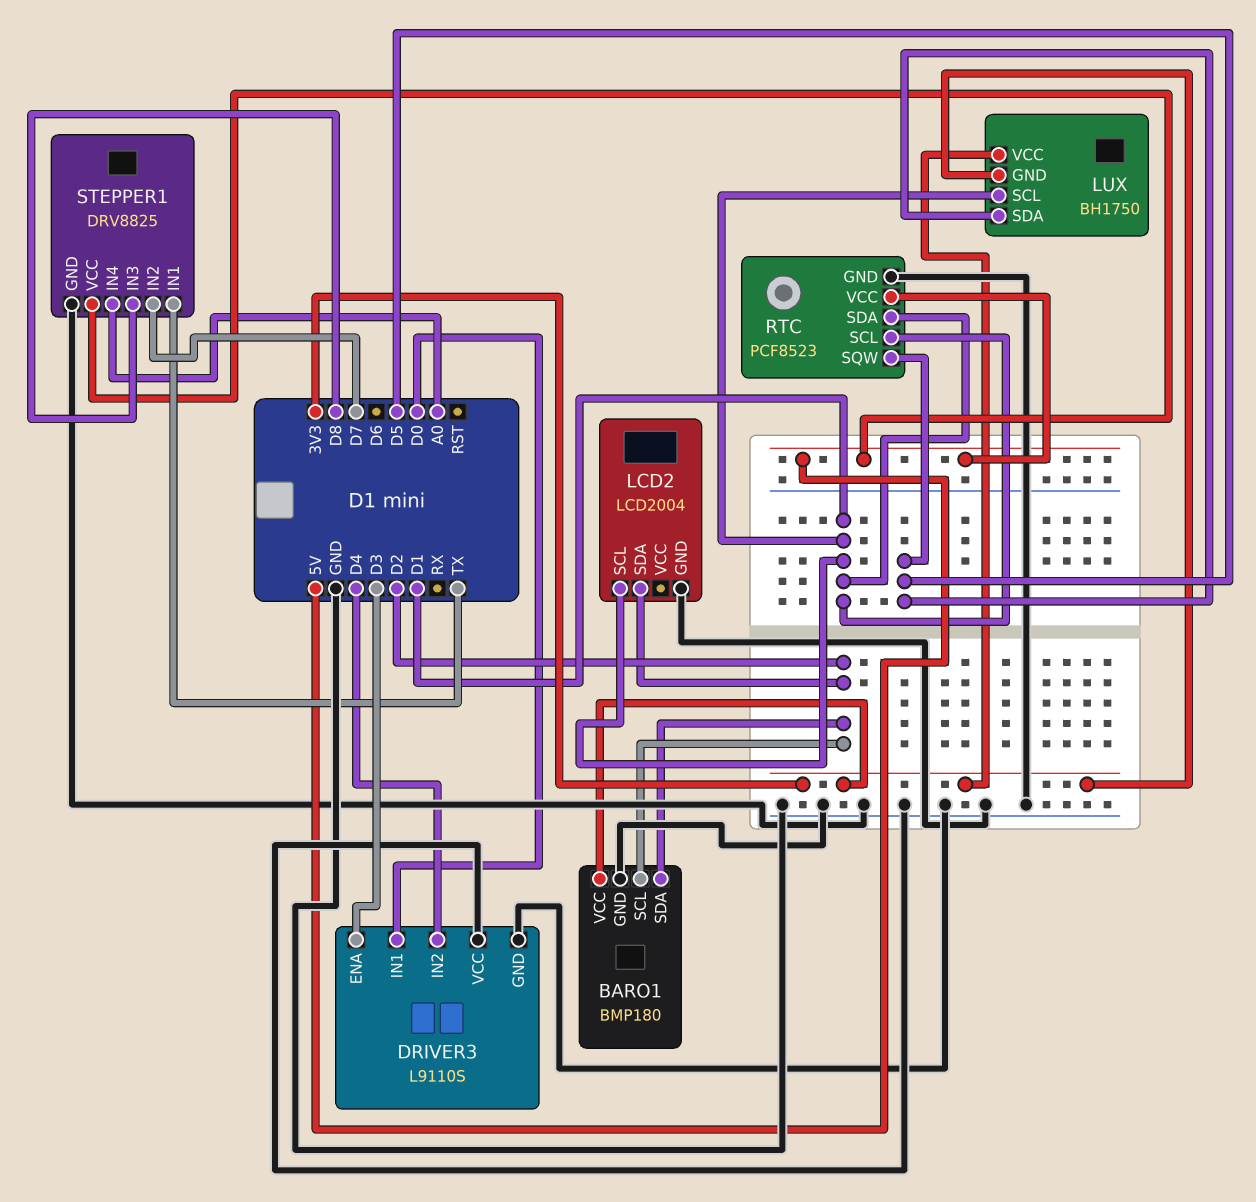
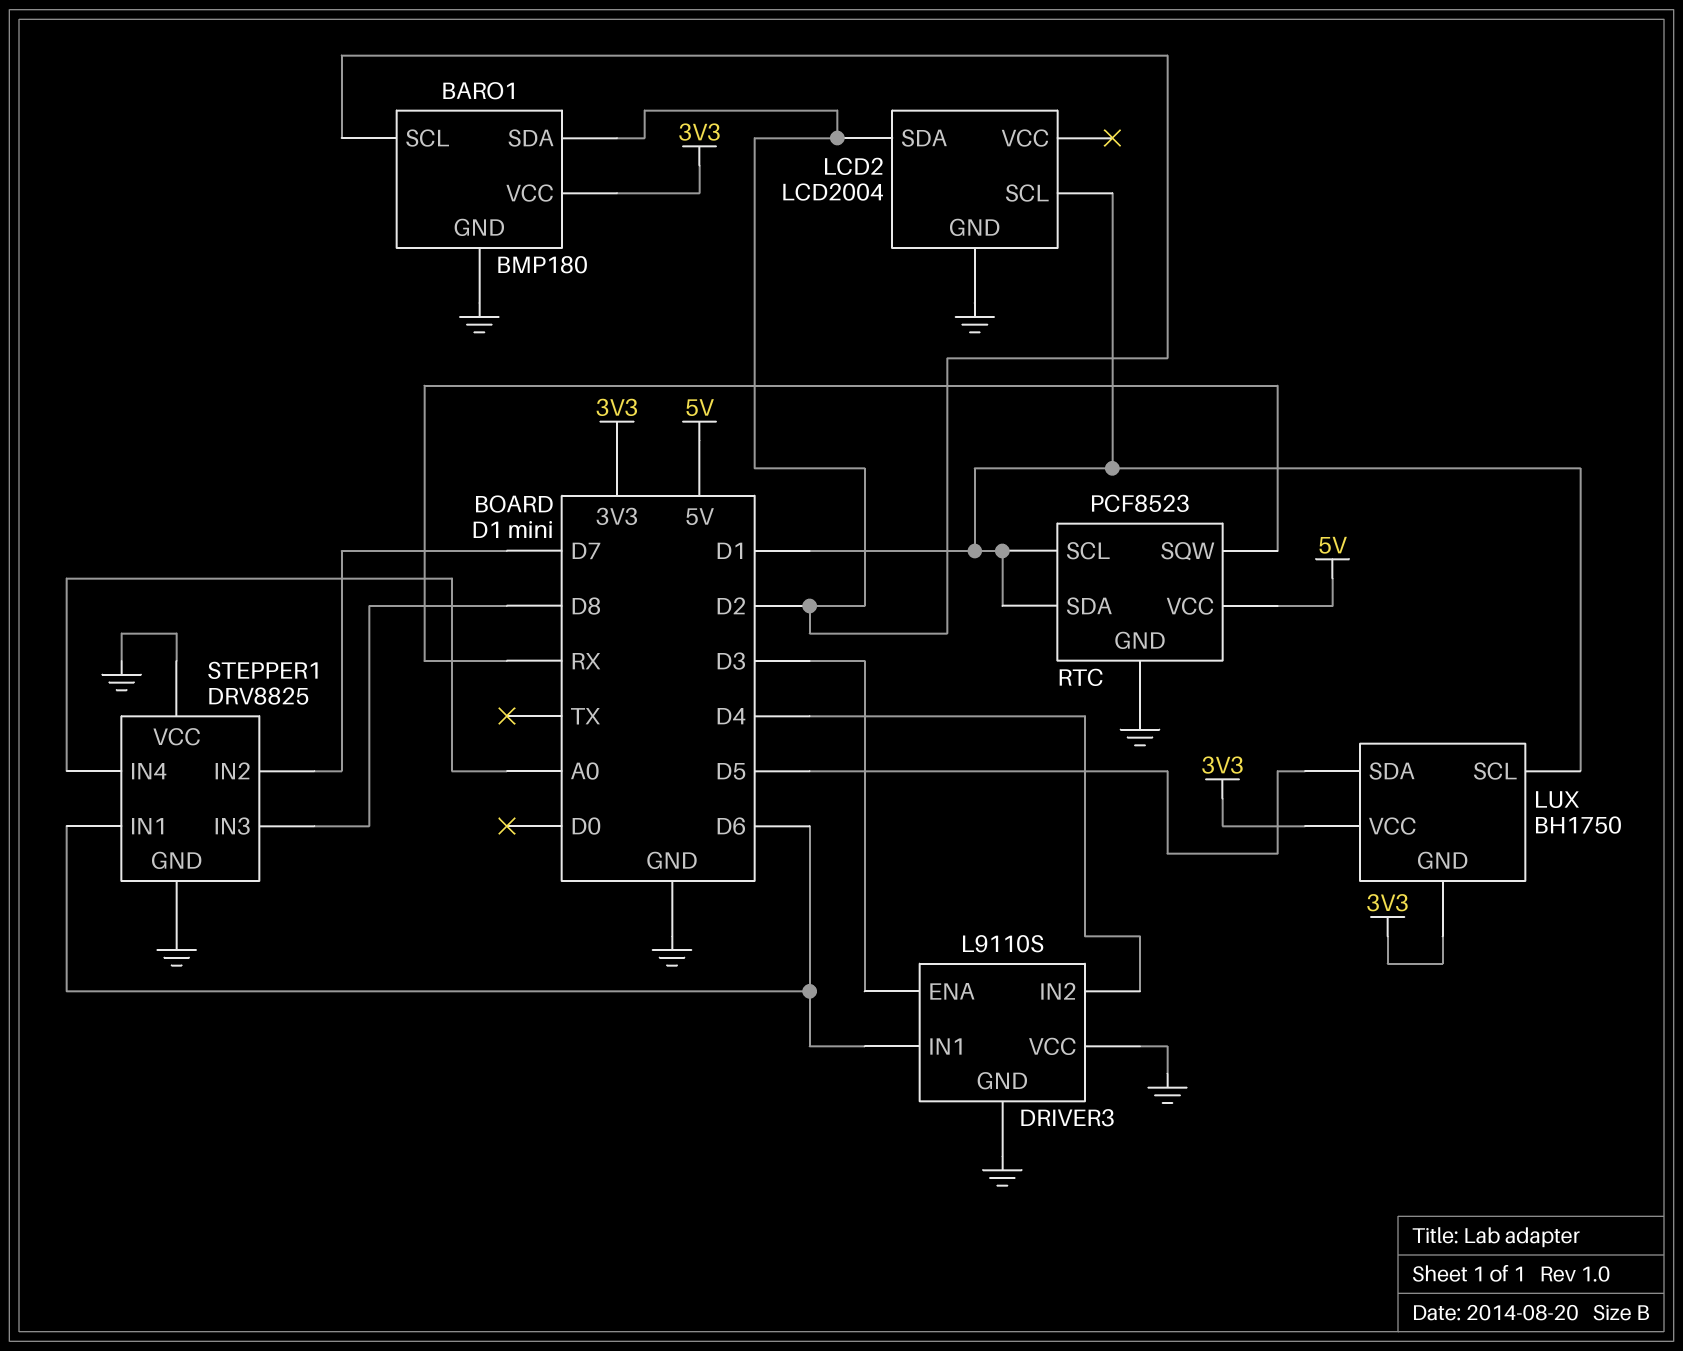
DRIVER3 pin IN1: D0 -> D6
RTC pin SQW: D5 -> RX
STEPPER1 pin IN1: TX -> D6
STEPPER1 pin VCC: 5V -> GND

